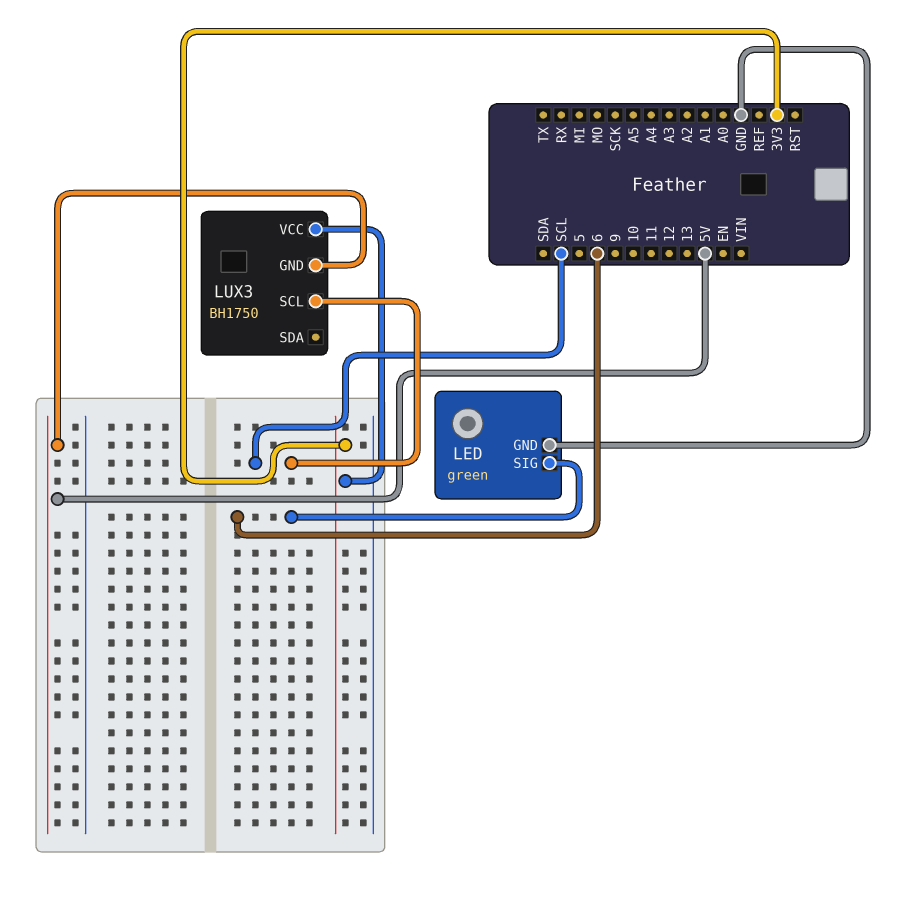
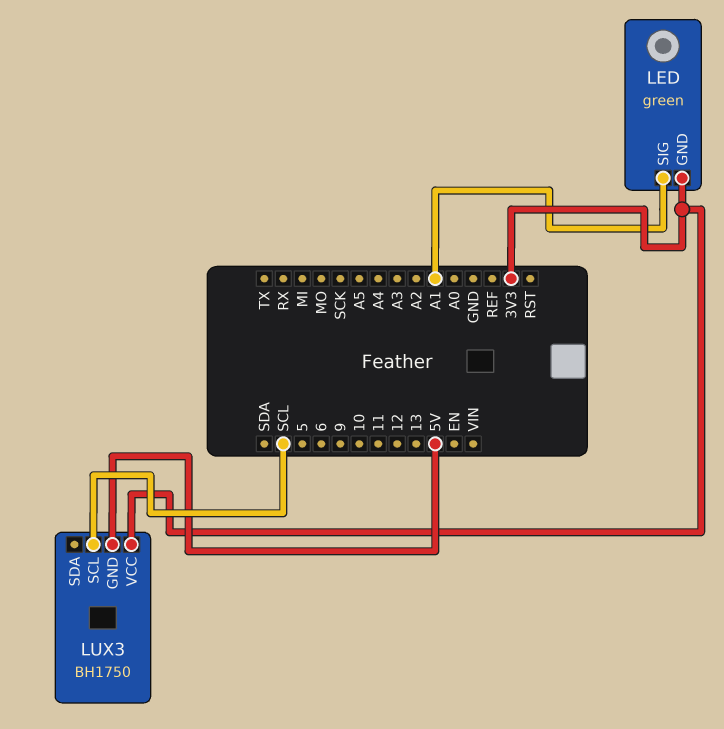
LED pin GND: GND -> 3V3
LED pin SIG: 6 -> A1

